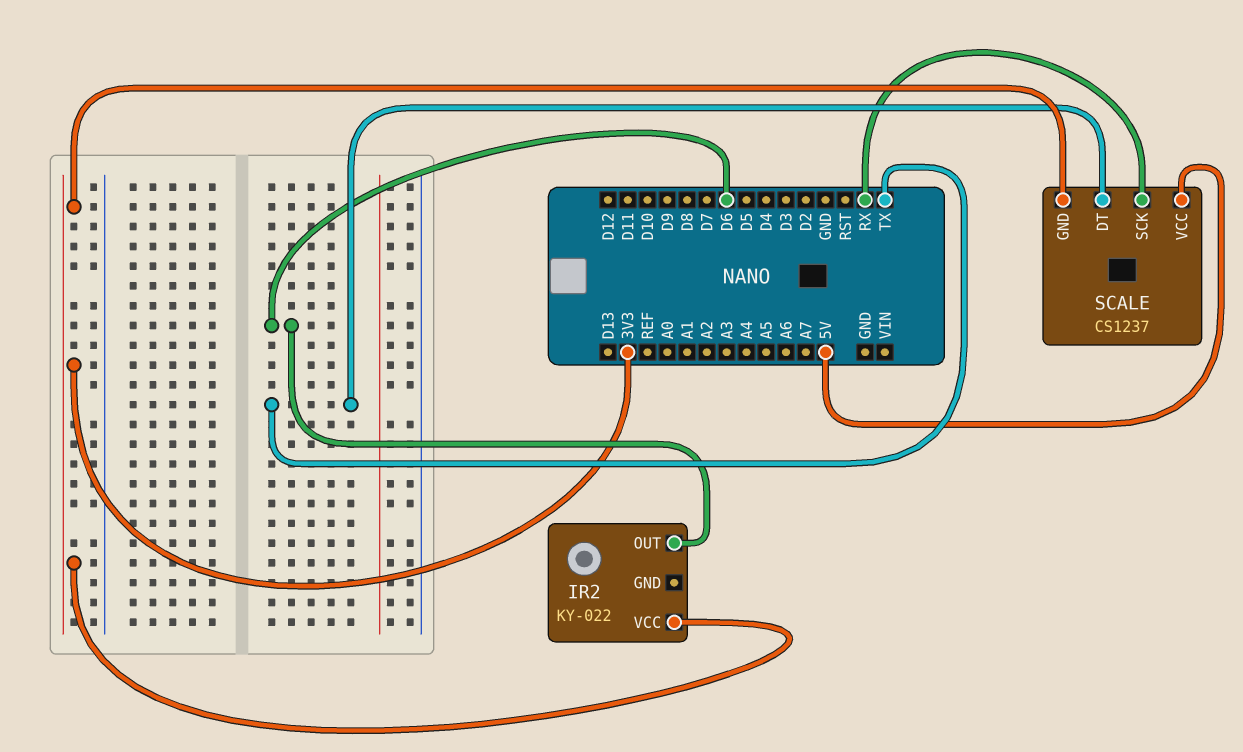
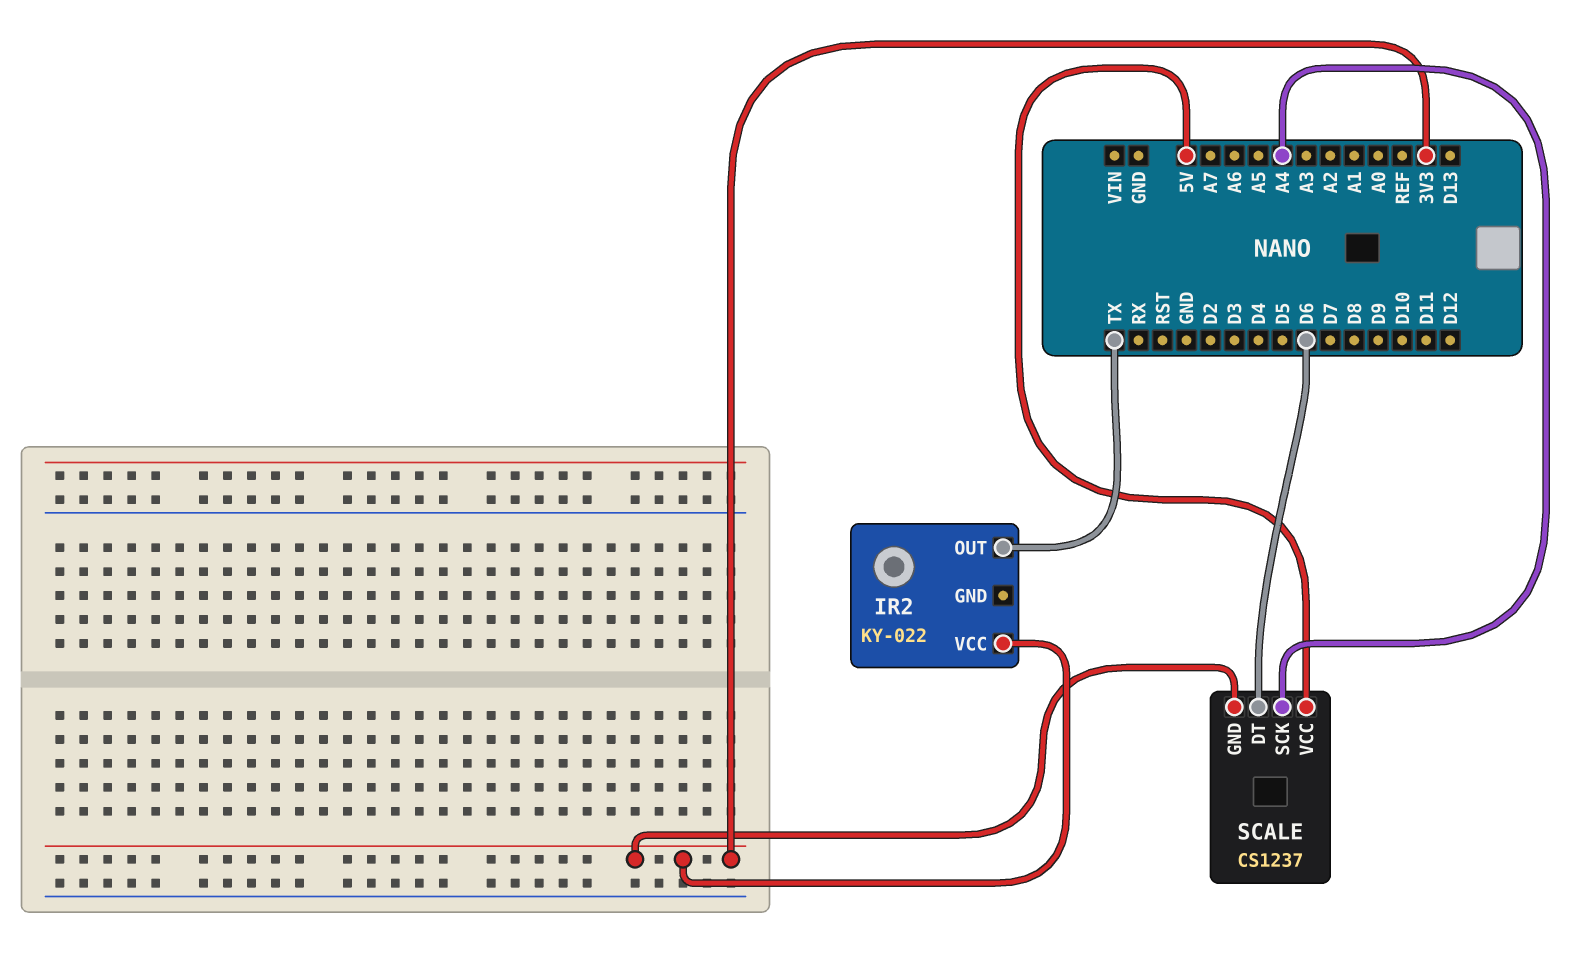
IR2 pin OUT: D6 -> TX
SCALE pin DT: TX -> D6
SCALE pin SCK: RX -> A4

